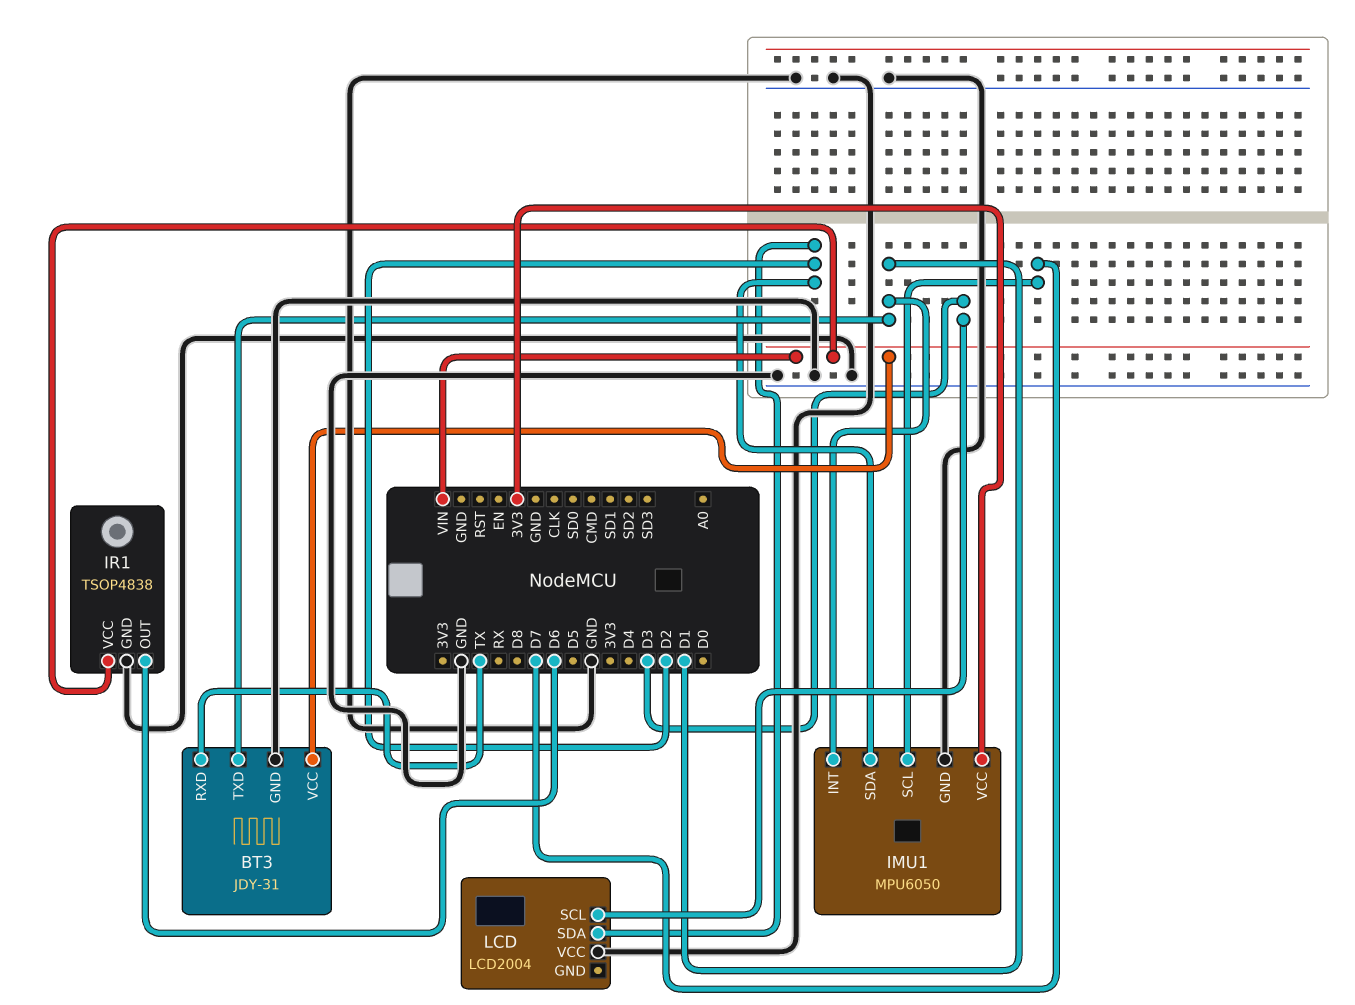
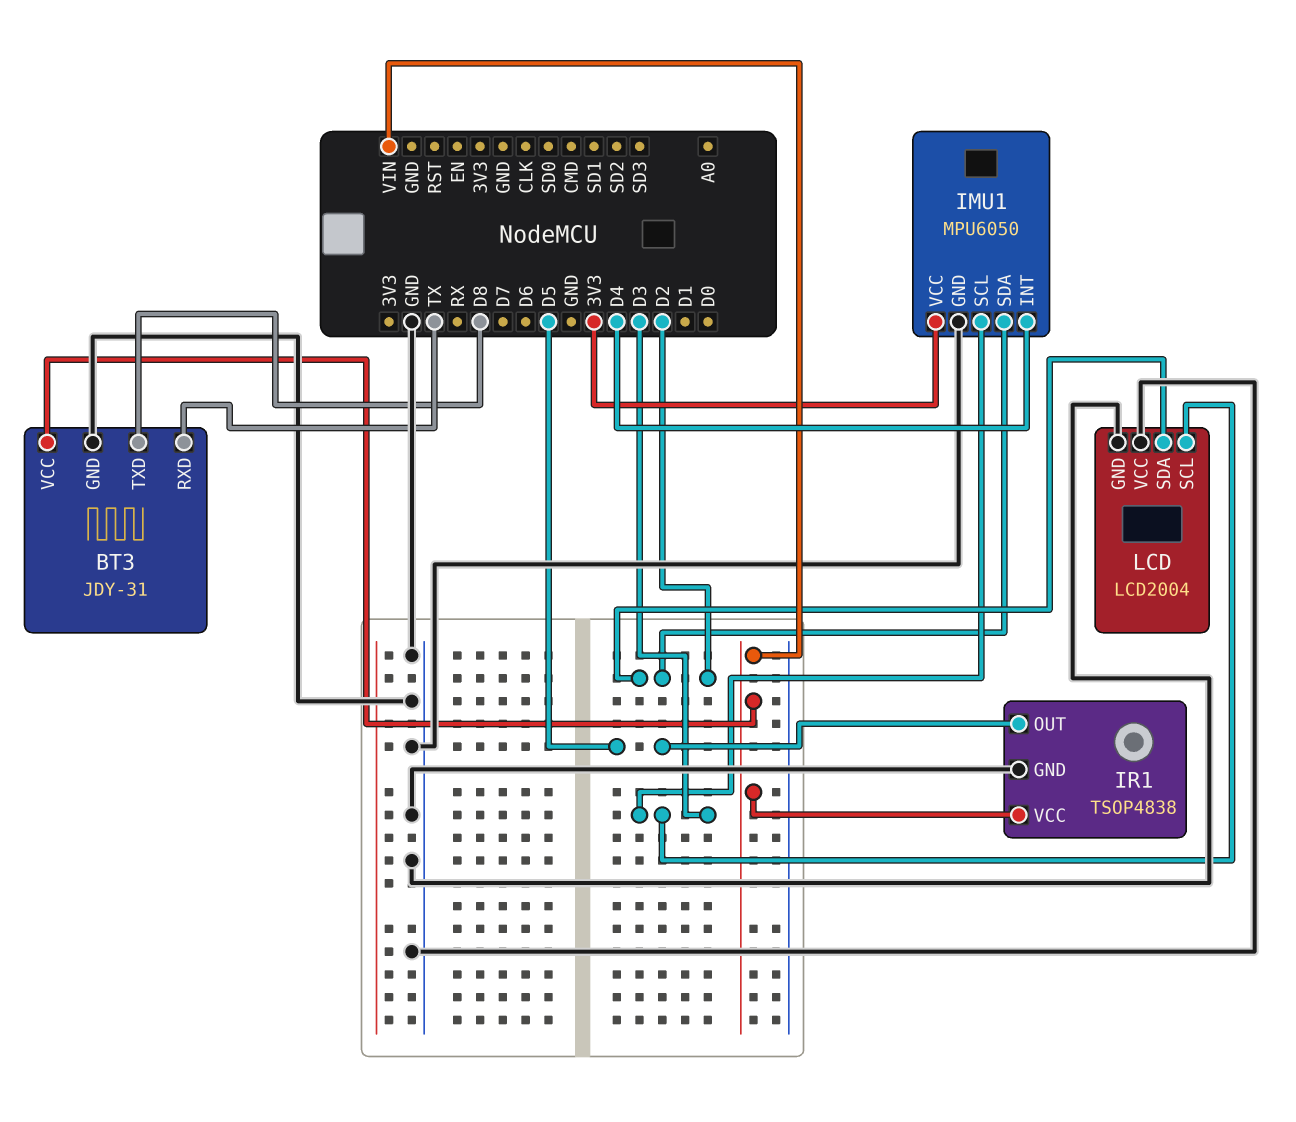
BT3 pin TXD: D1 -> D8
IMU1 pin INT: D1 -> D4
IMU1 pin SCL: D7 -> D3
IR1 pin OUT: D6 -> D5
LCD pin GND: none -> GND

